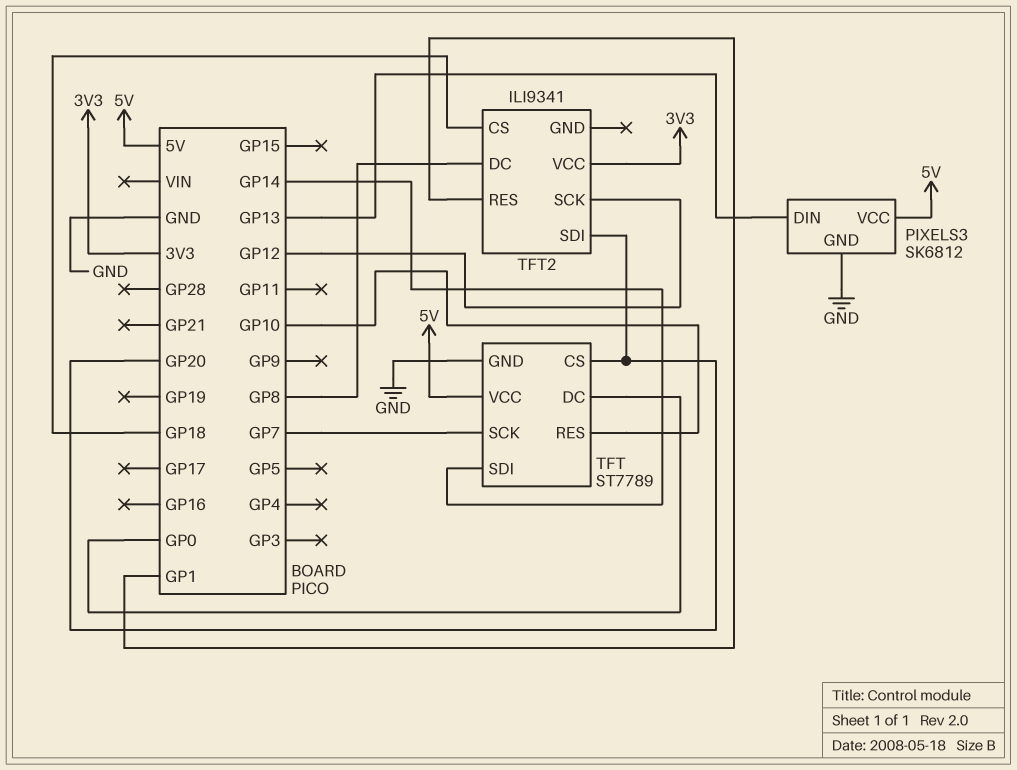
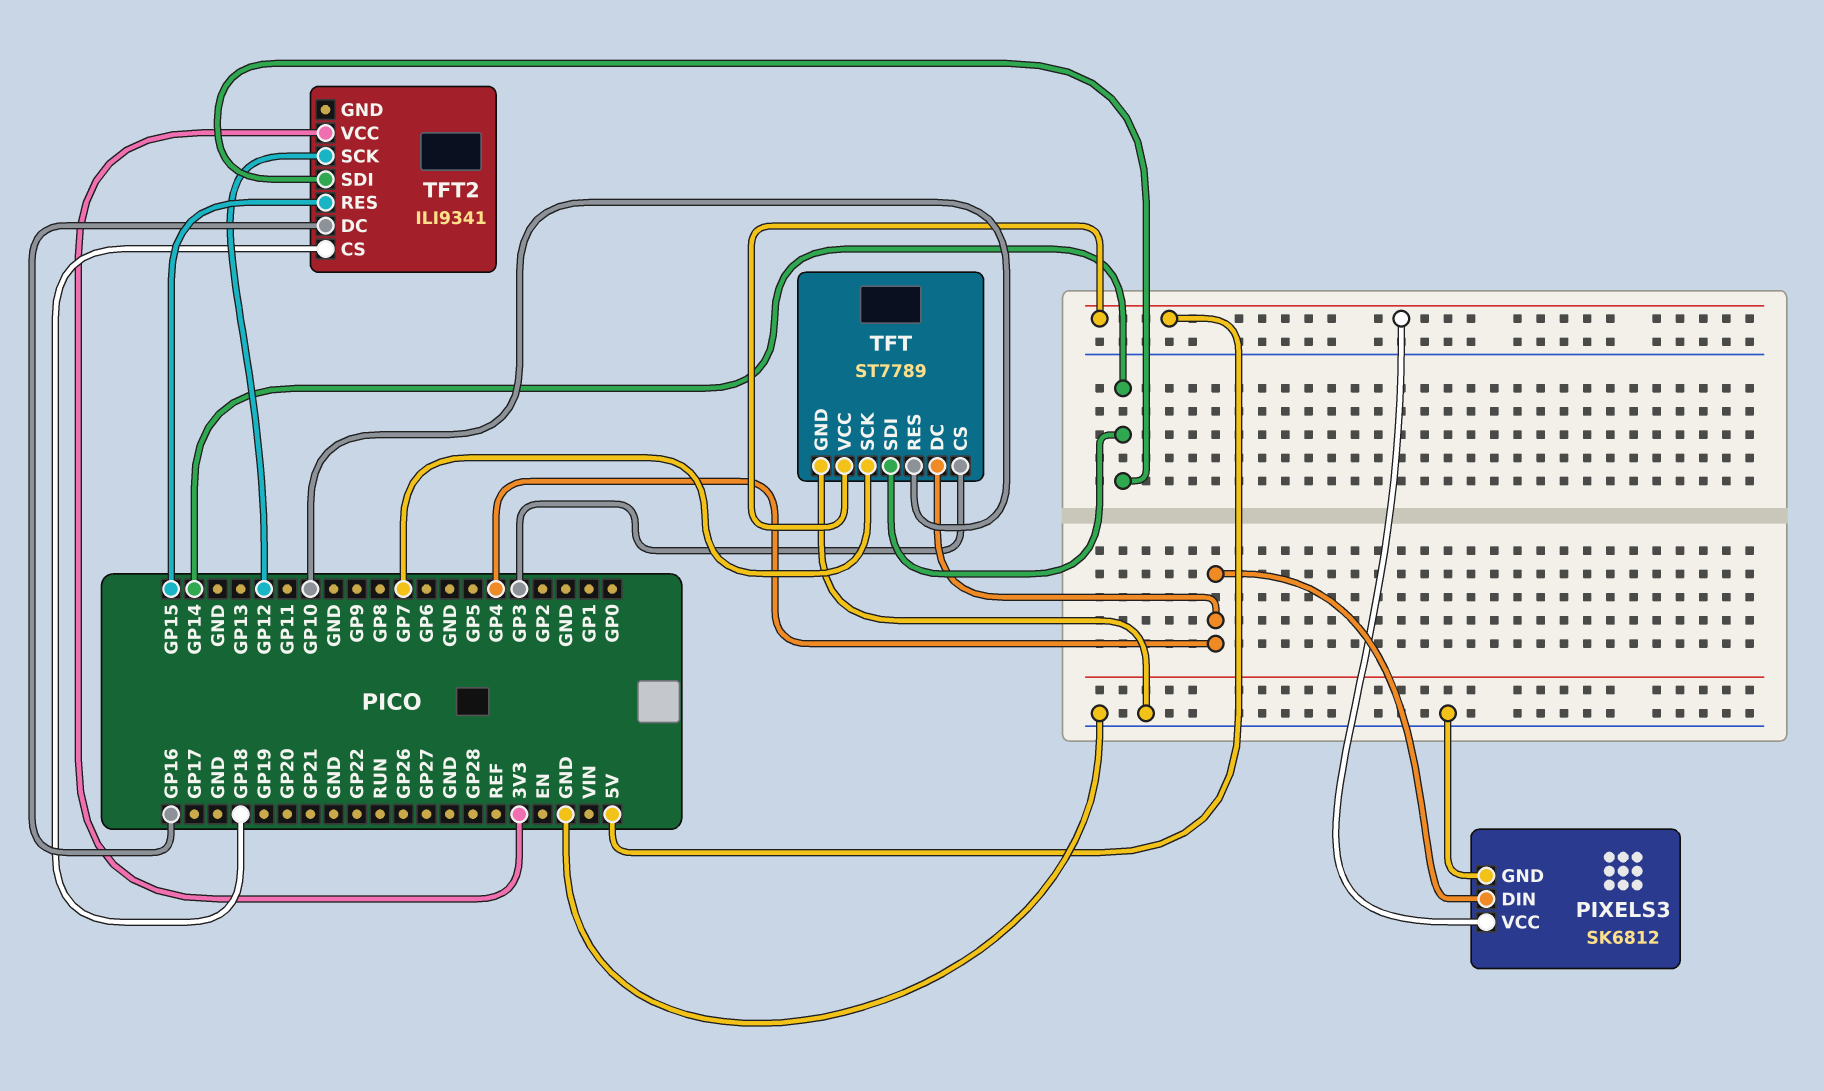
PIXELS3 pin DIN: GP13 -> GP4
TFT pin CS: GP20 -> GP3
TFT pin DC: GP0 -> GP4
TFT2 pin DC: GP8 -> GP16
TFT2 pin RES: GP1 -> GP15
TFT2 pin SDI: GP20 -> GP14

